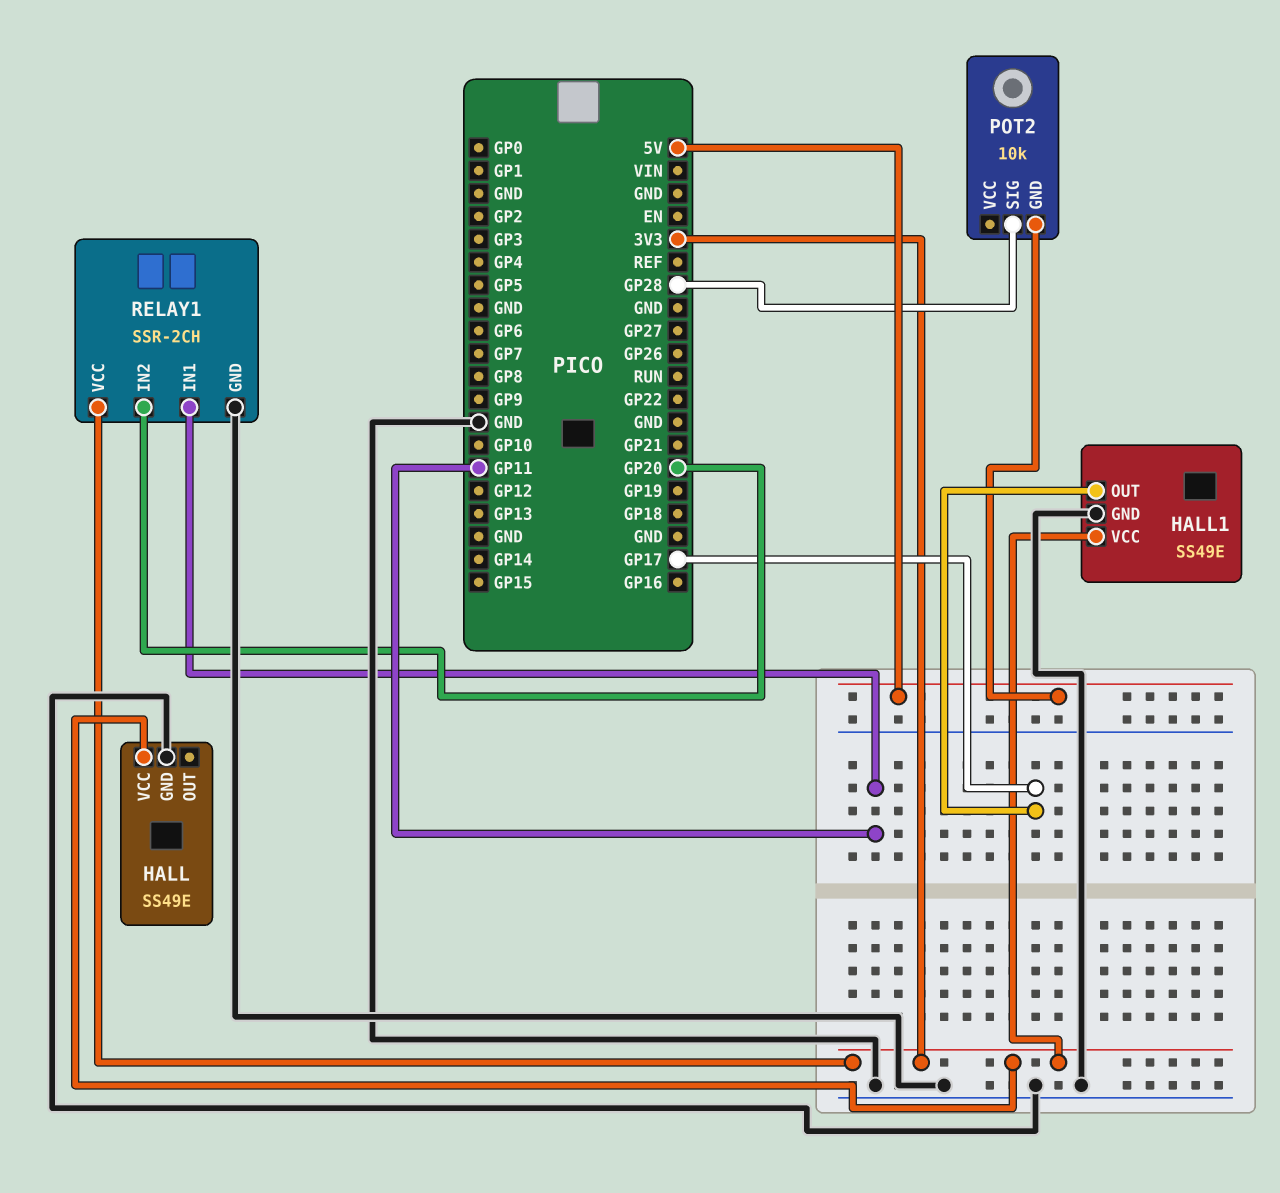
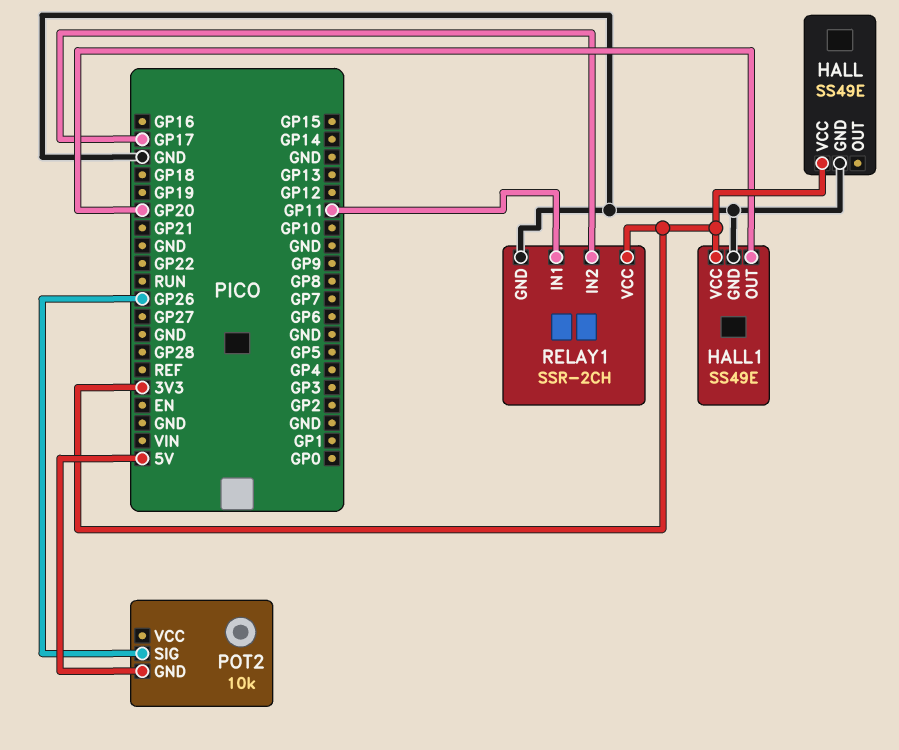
HALL1 pin OUT: GP17 -> GP20
POT2 pin SIG: GP28 -> GP26
RELAY1 pin IN2: GP20 -> GP17

